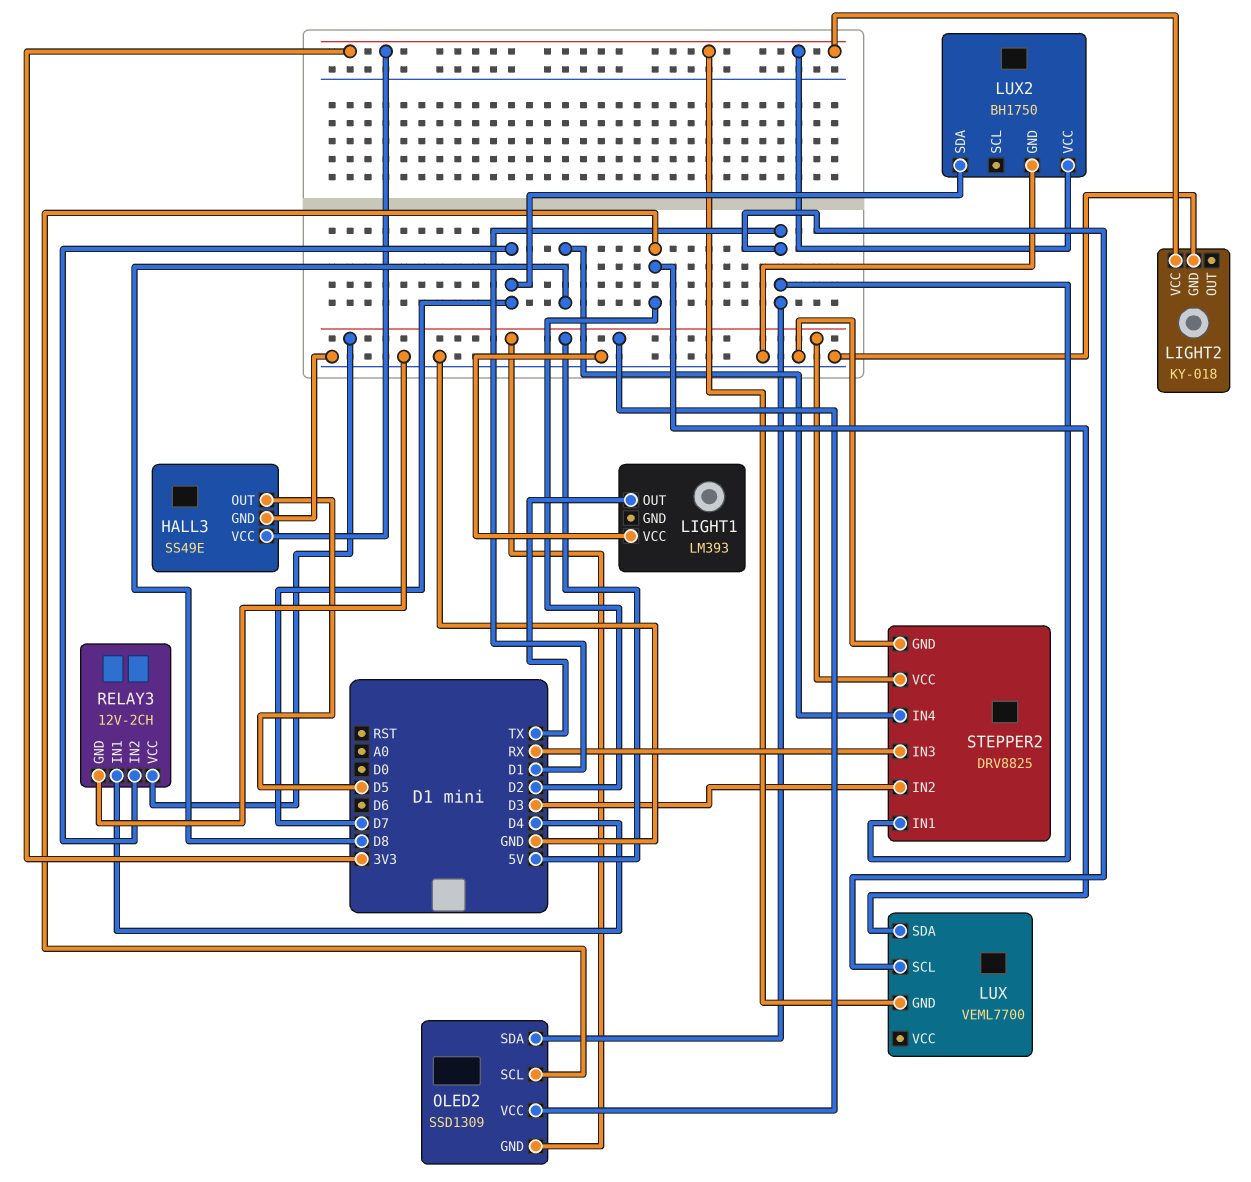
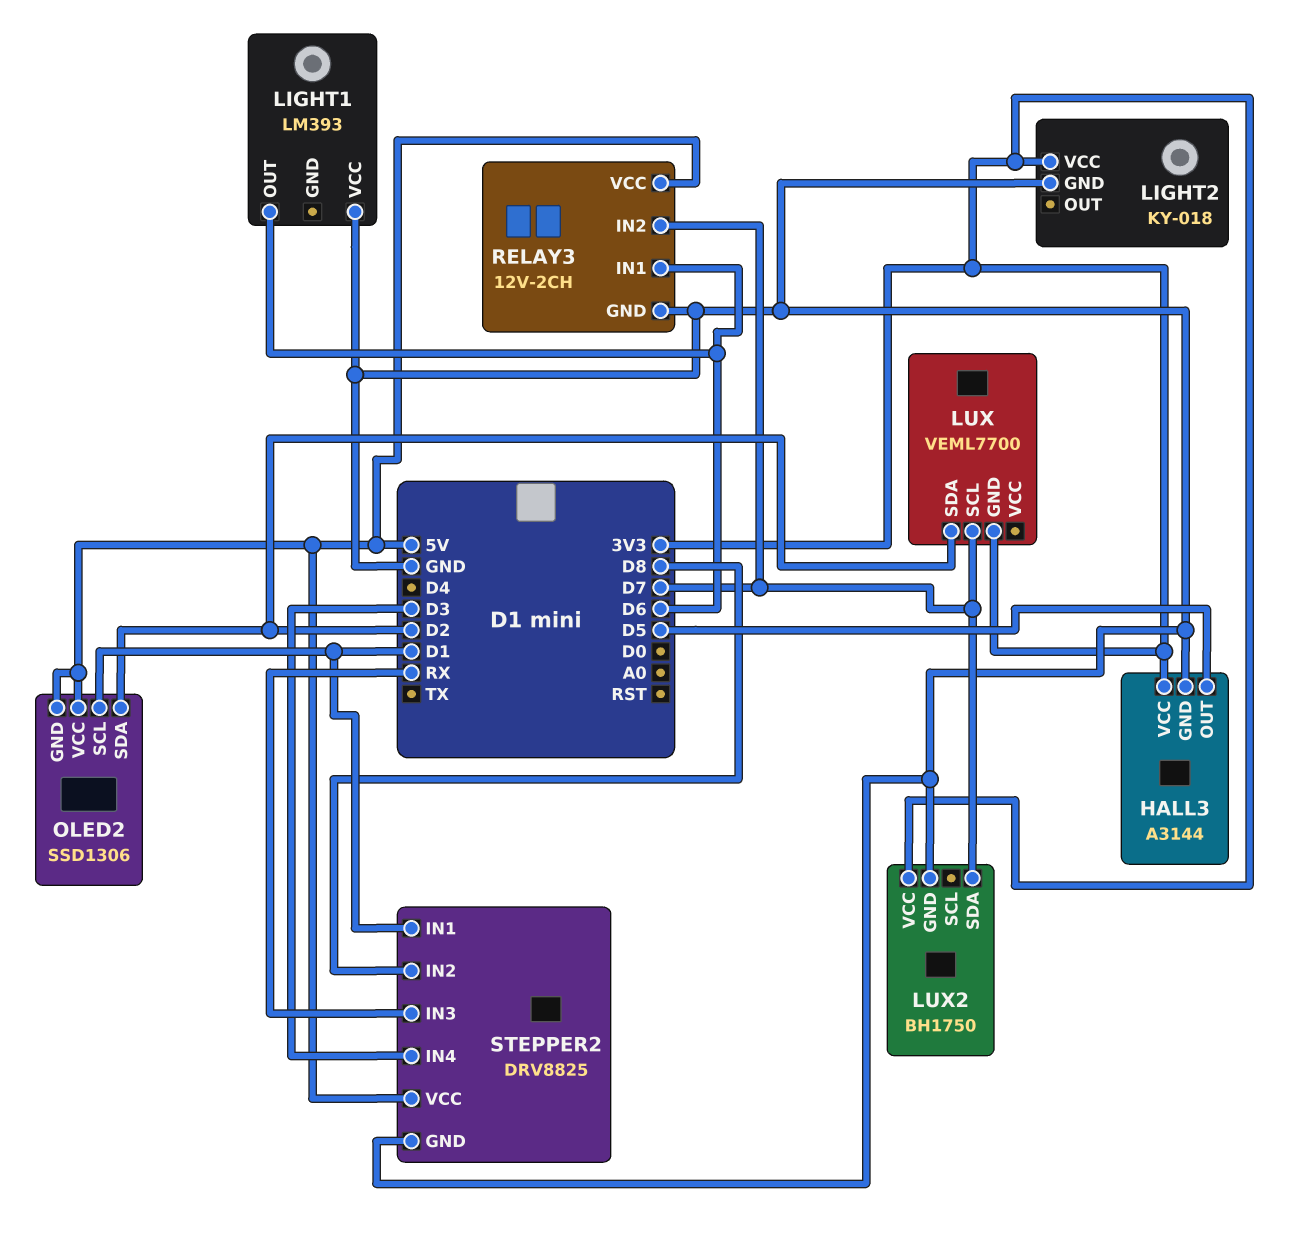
HALL3: SS49E -> A3144
LIGHT1 pin OUT: TX -> D6
LUX pin SCL: D1 -> D7
OLED2: SSD1309 -> SSD1306
OLED2 pin SCL: D2 -> D1
OLED2 pin SDA: D1 -> D2
RELAY3 pin IN1: D4 -> D6
STEPPER2 pin IN2: D3 -> D8
STEPPER2 pin IN4: D8 -> D3

